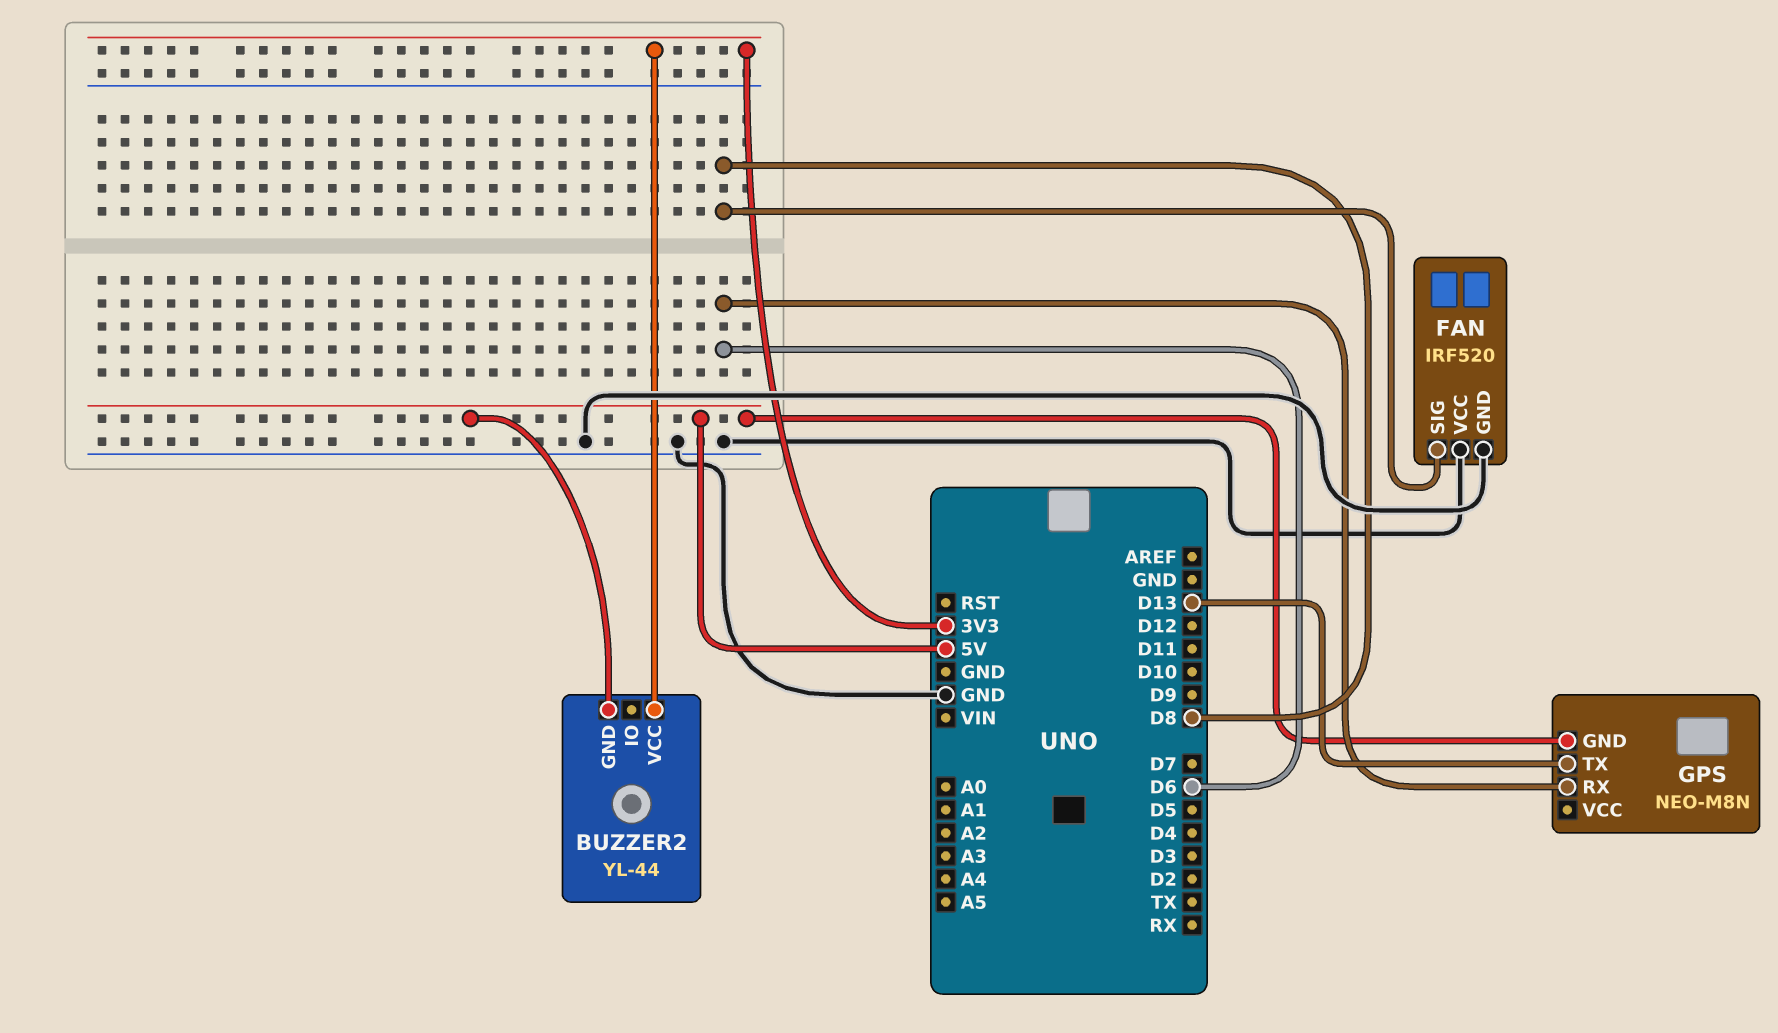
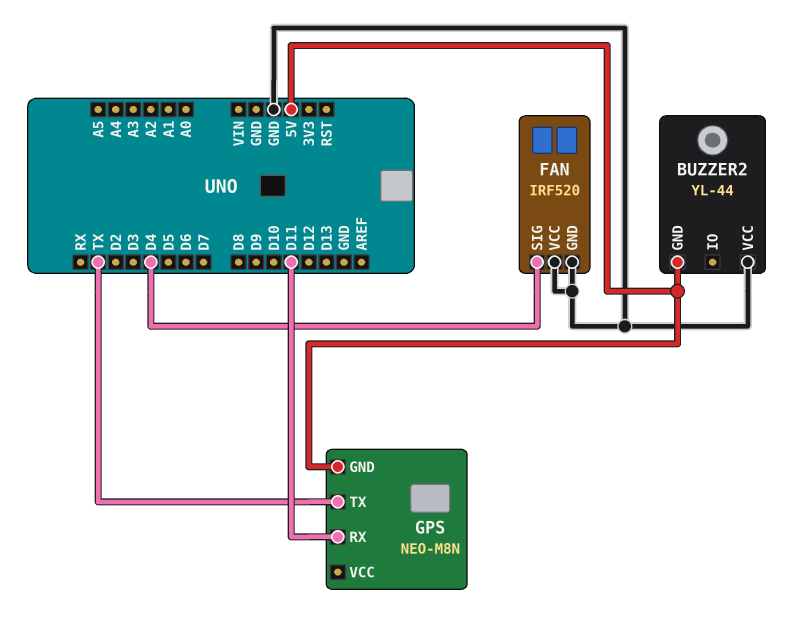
BUZZER2 pin VCC: 3V3 -> GND
FAN pin SIG: D8 -> D4
GPS pin RX: D6 -> D11
GPS pin TX: D13 -> TX

